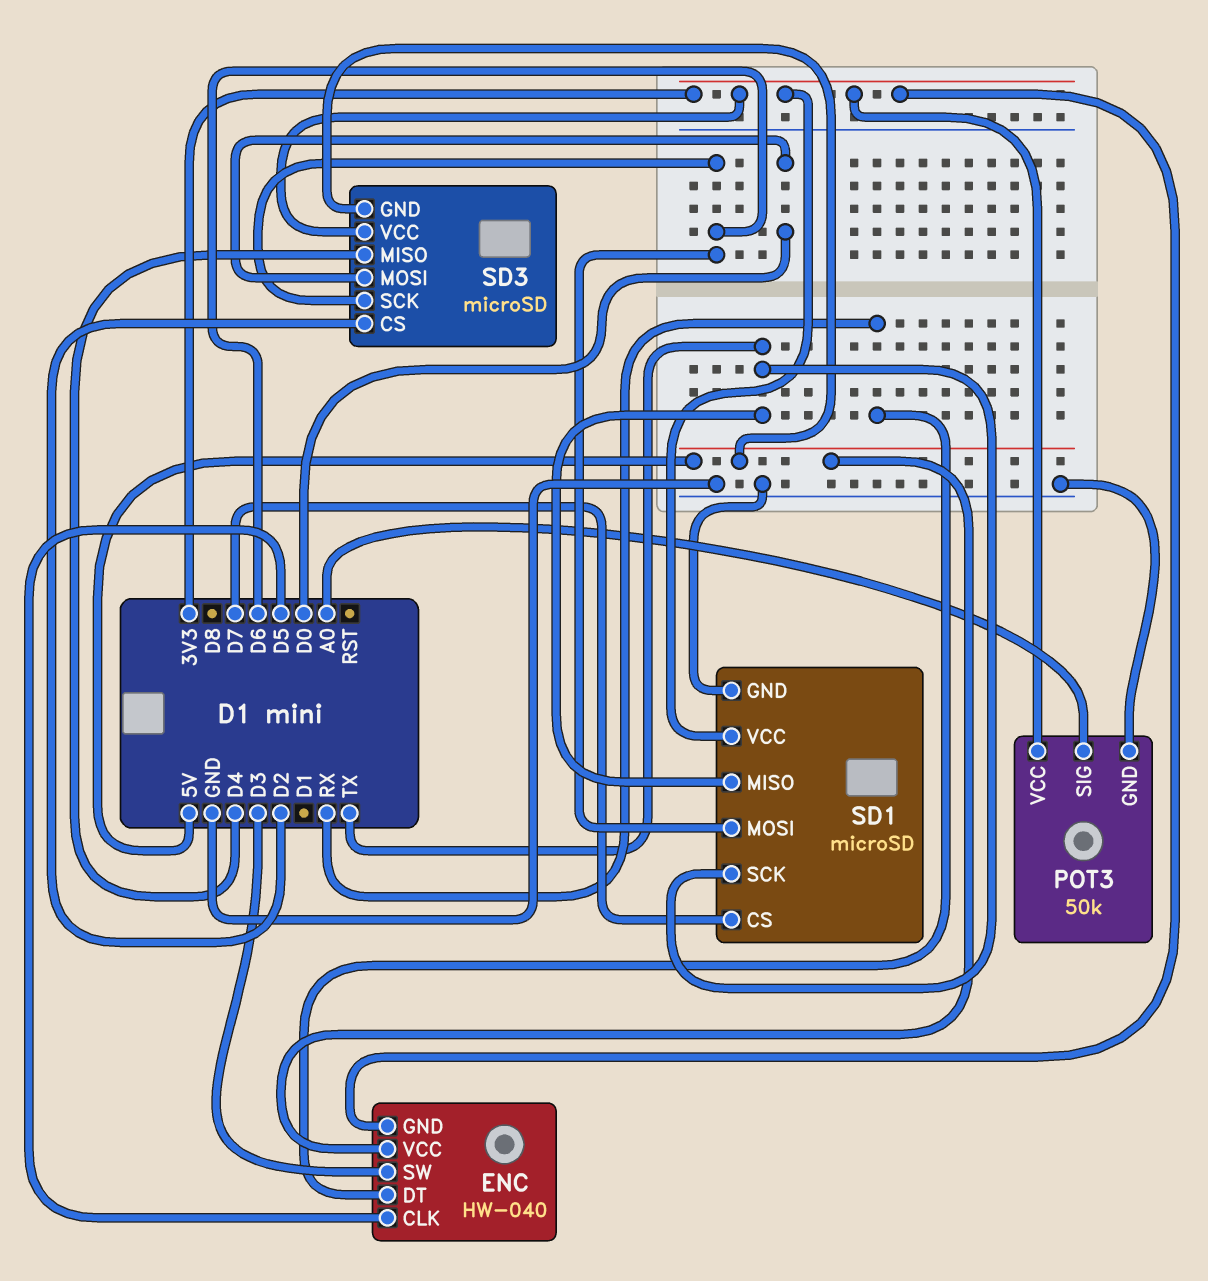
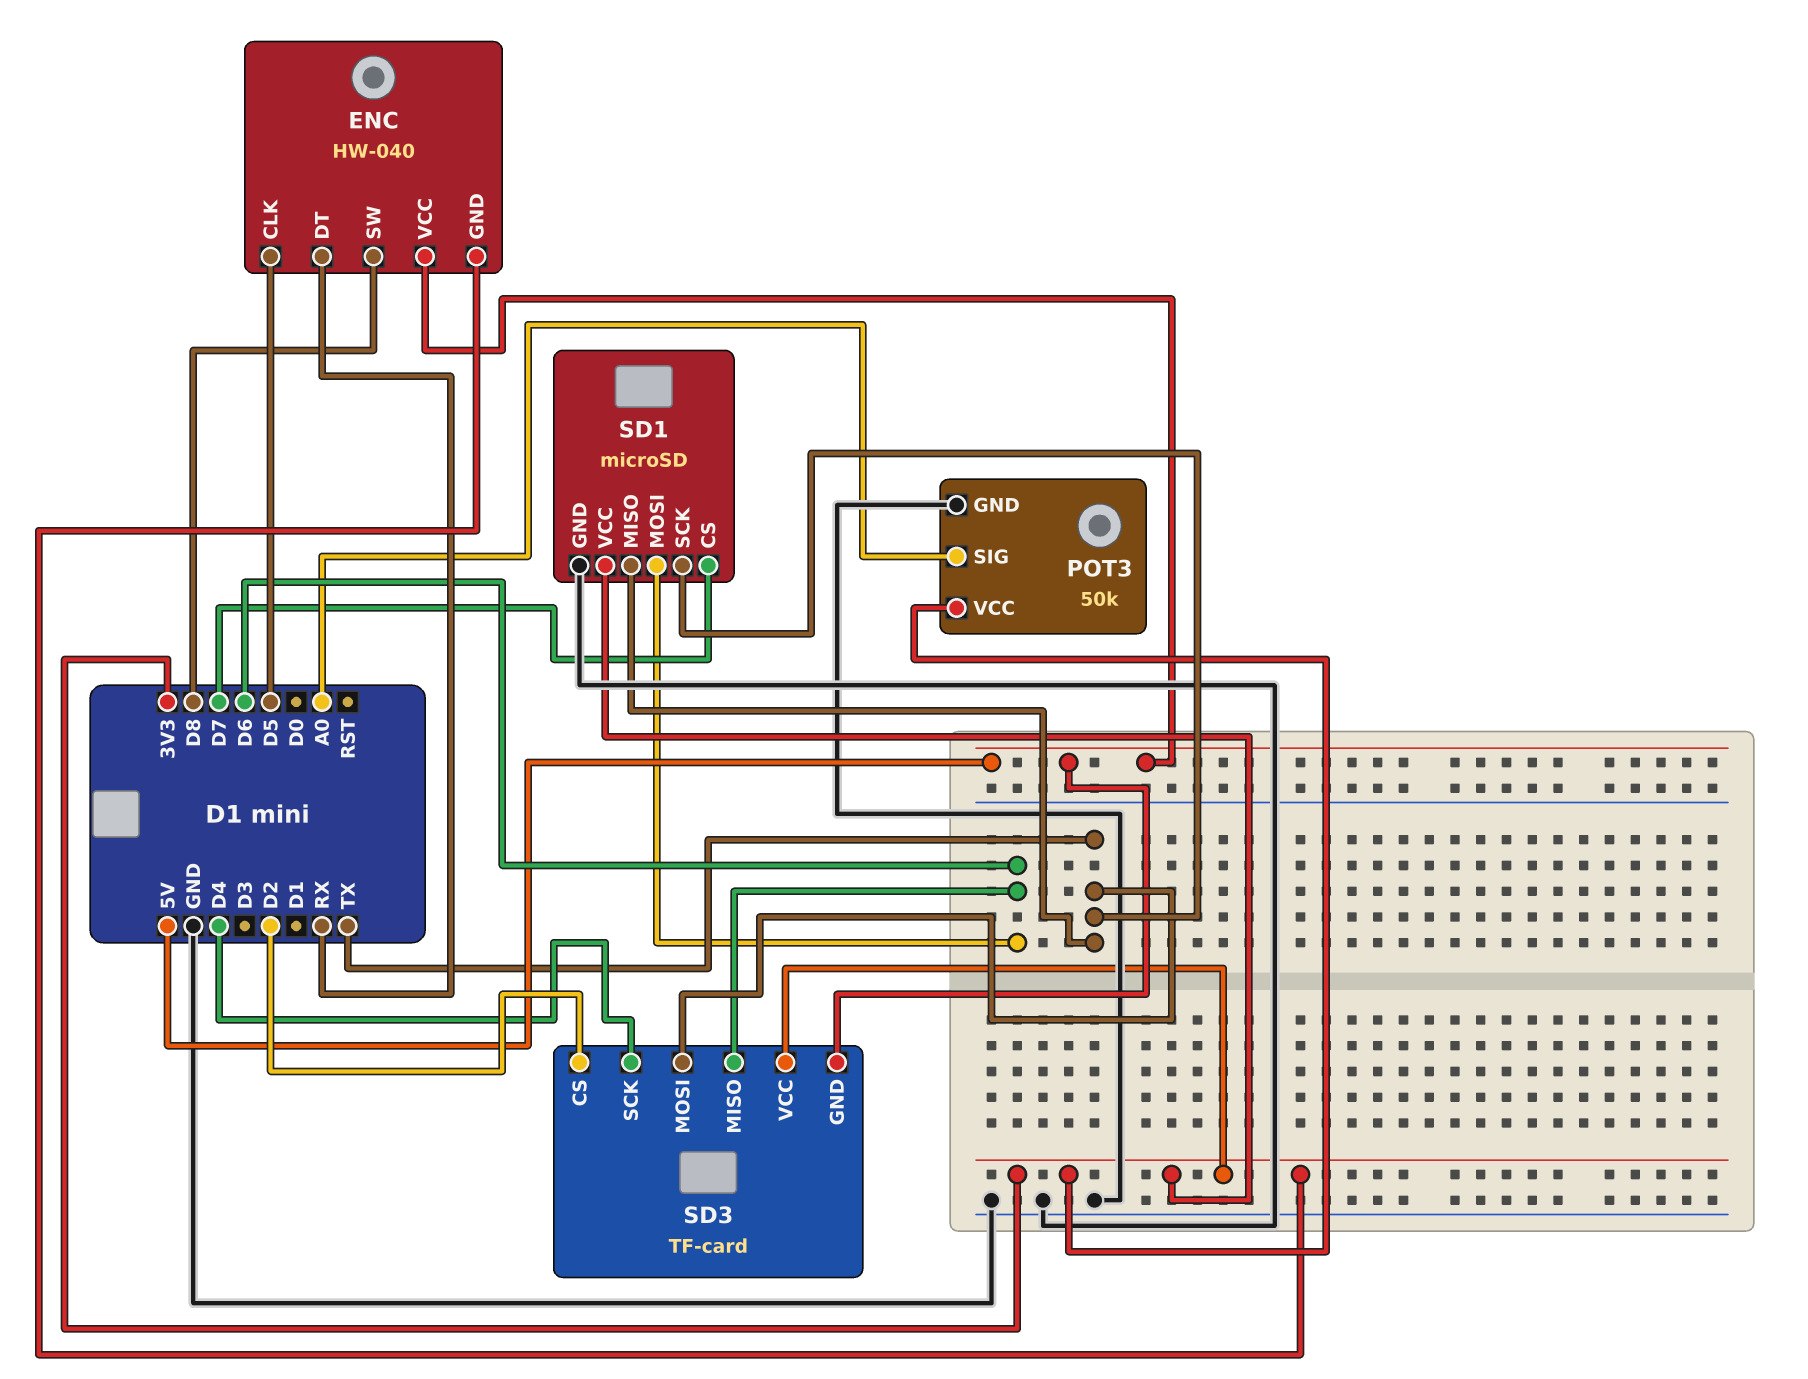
ENC pin SW: D3 -> D8
SD3: microSD -> TF-card
SD3 pin MISO: D4 -> D6
SD3 pin MOSI: D0 -> TX
SD3 pin SCK: D6 -> D4

